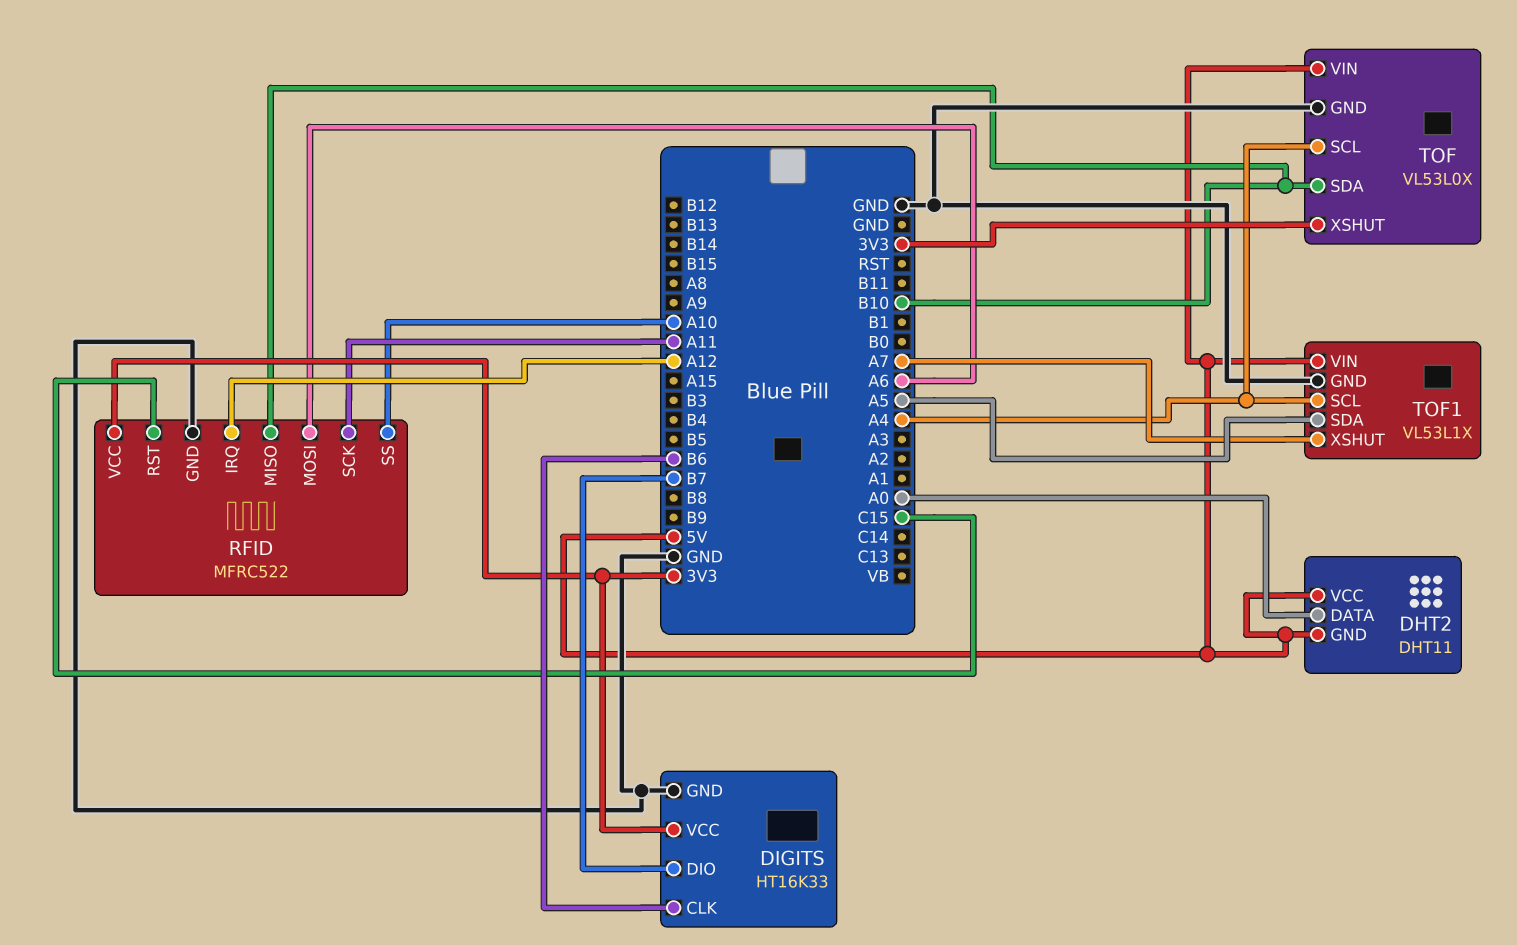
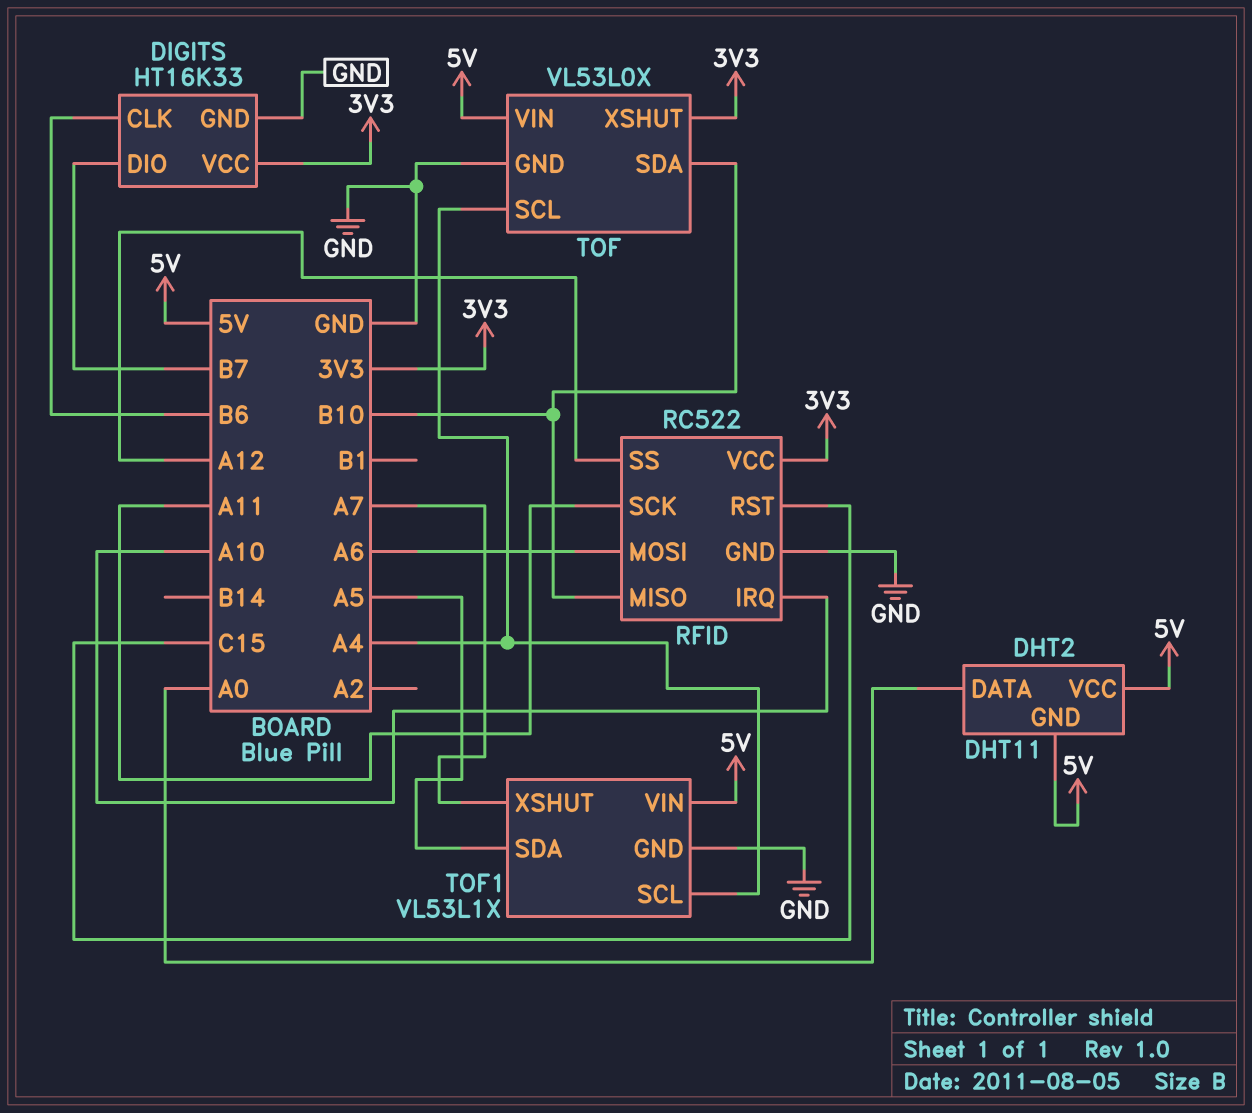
RFID: MFRC522 -> RC522
RFID pin IRQ: A12 -> A10
RFID pin SS: A10 -> A12

